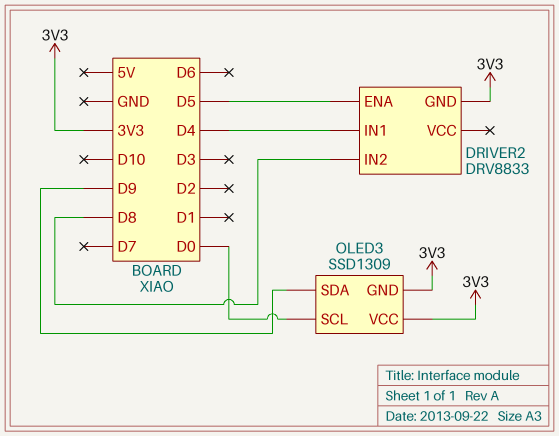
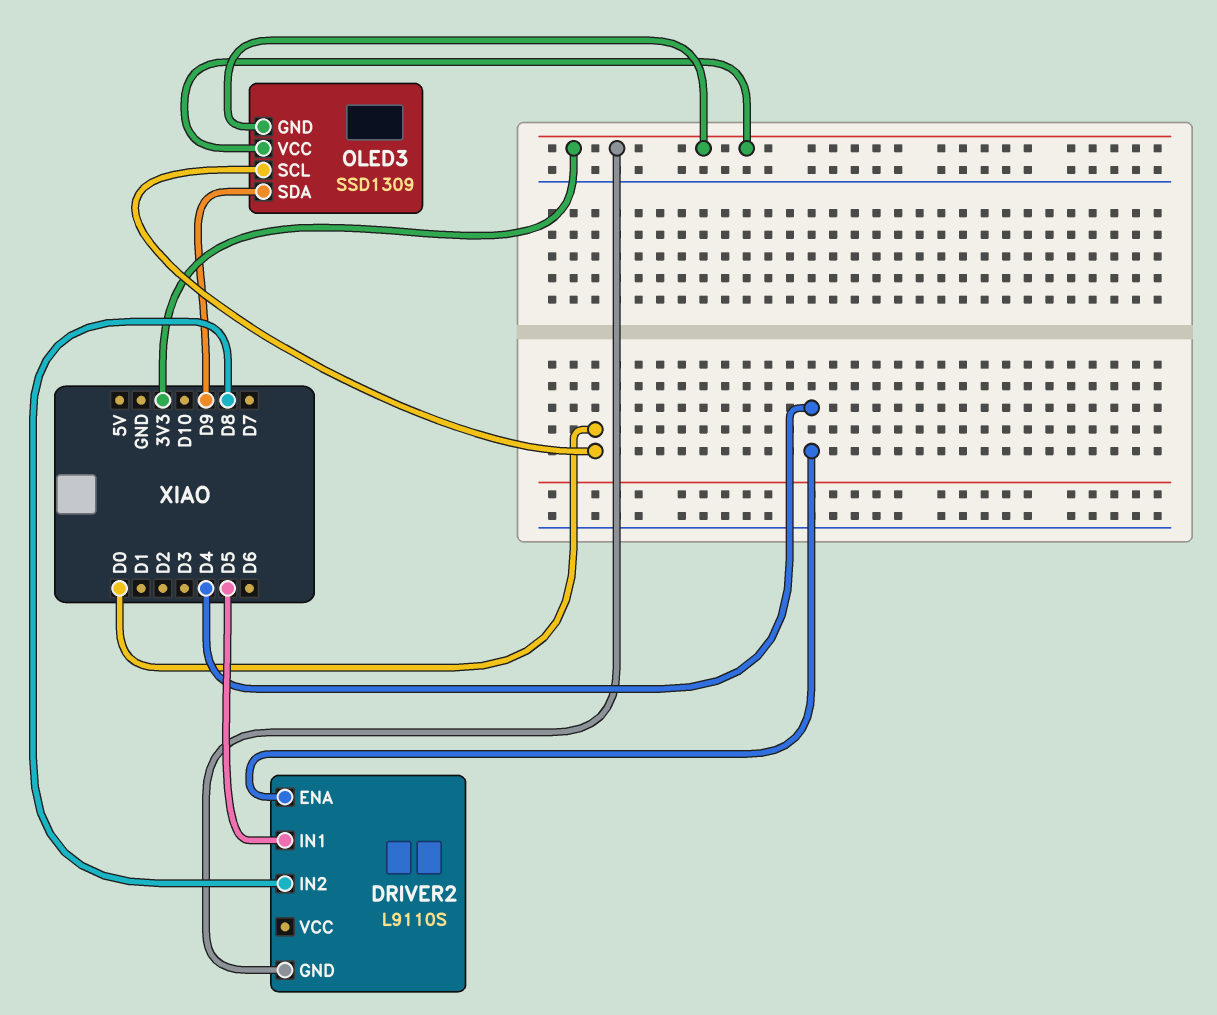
DRIVER2: DRV8833 -> L9110S
DRIVER2 pin ENA: D5 -> D4
DRIVER2 pin IN1: D4 -> D5

